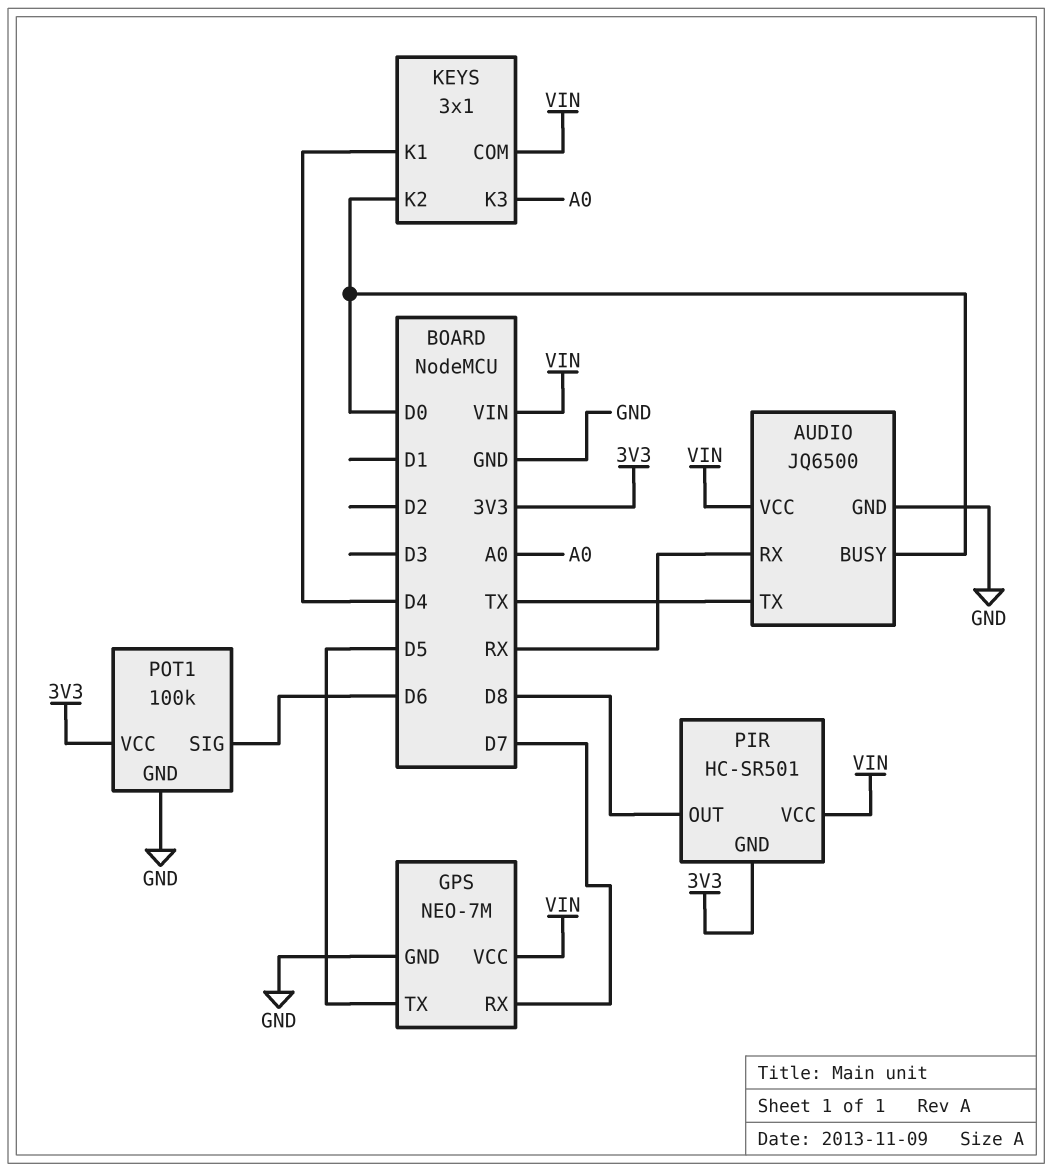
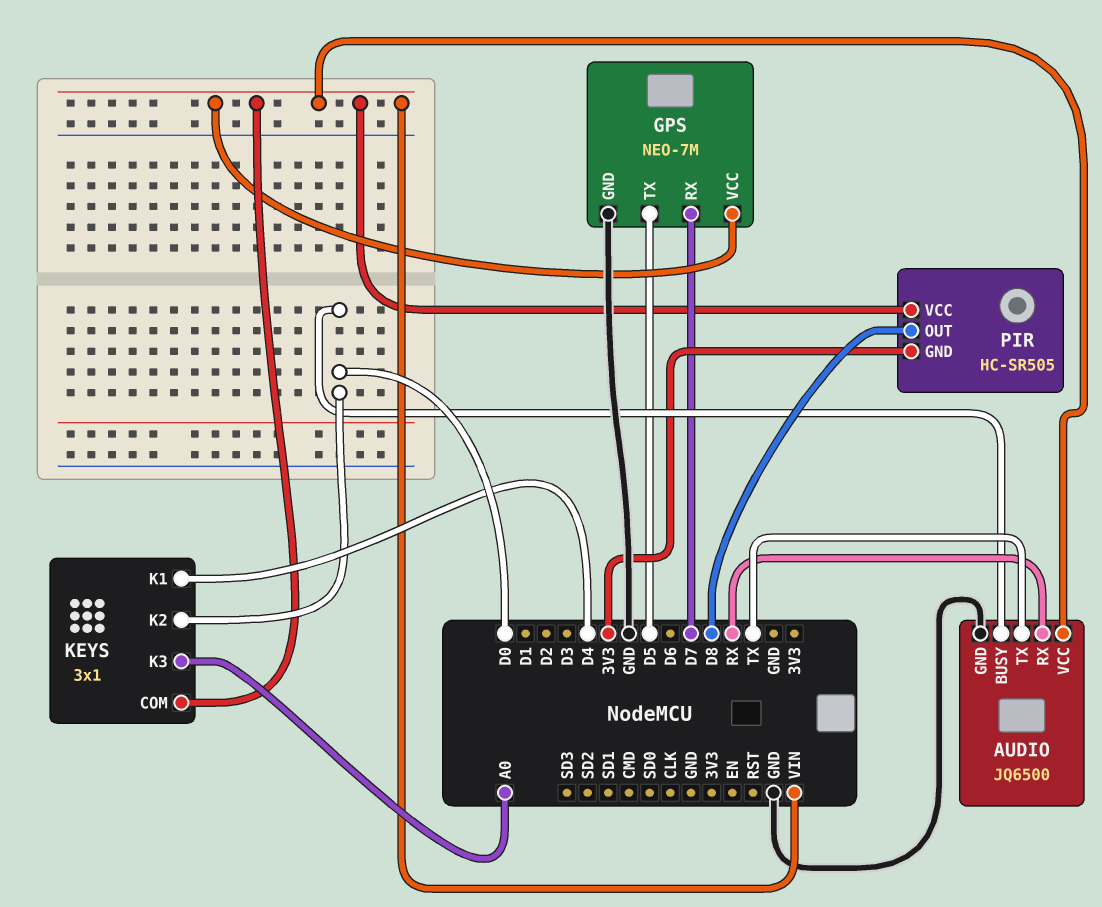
PIR: HC-SR501 -> HC-SR505
POT1: 100k -> none
POT1 pin GND: GND -> none
POT1 pin SIG: D6 -> none
POT1 pin VCC: 3V3 -> none

